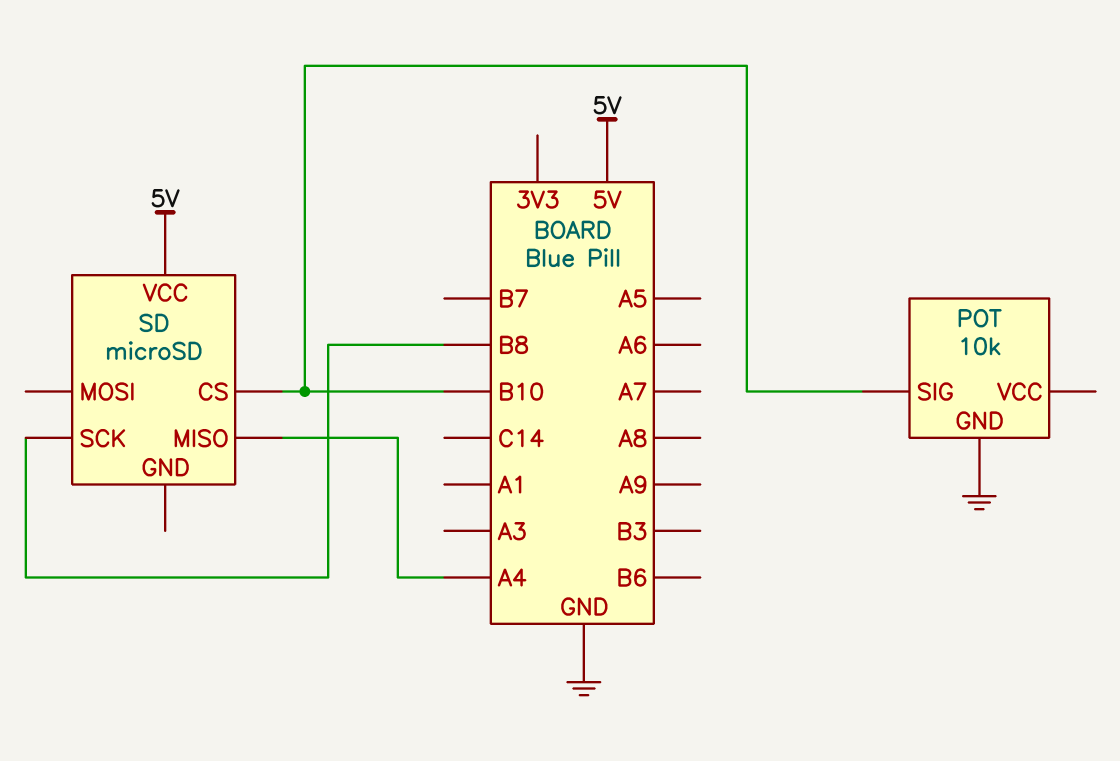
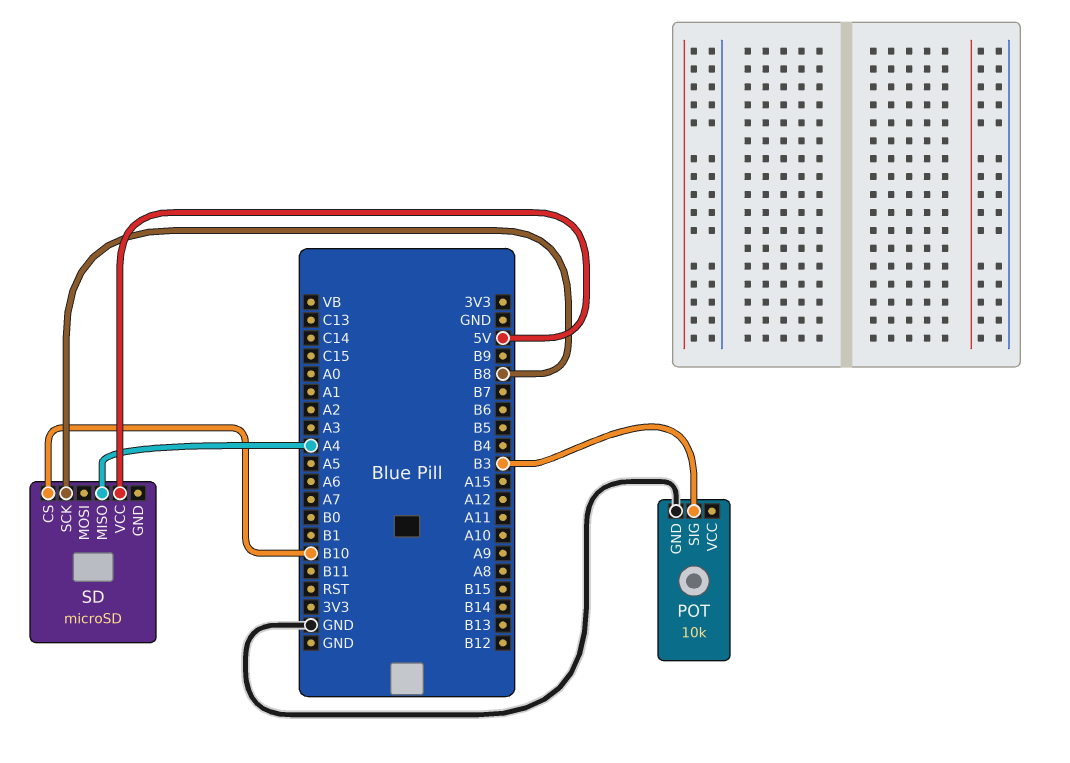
POT pin SIG: B10 -> B3

